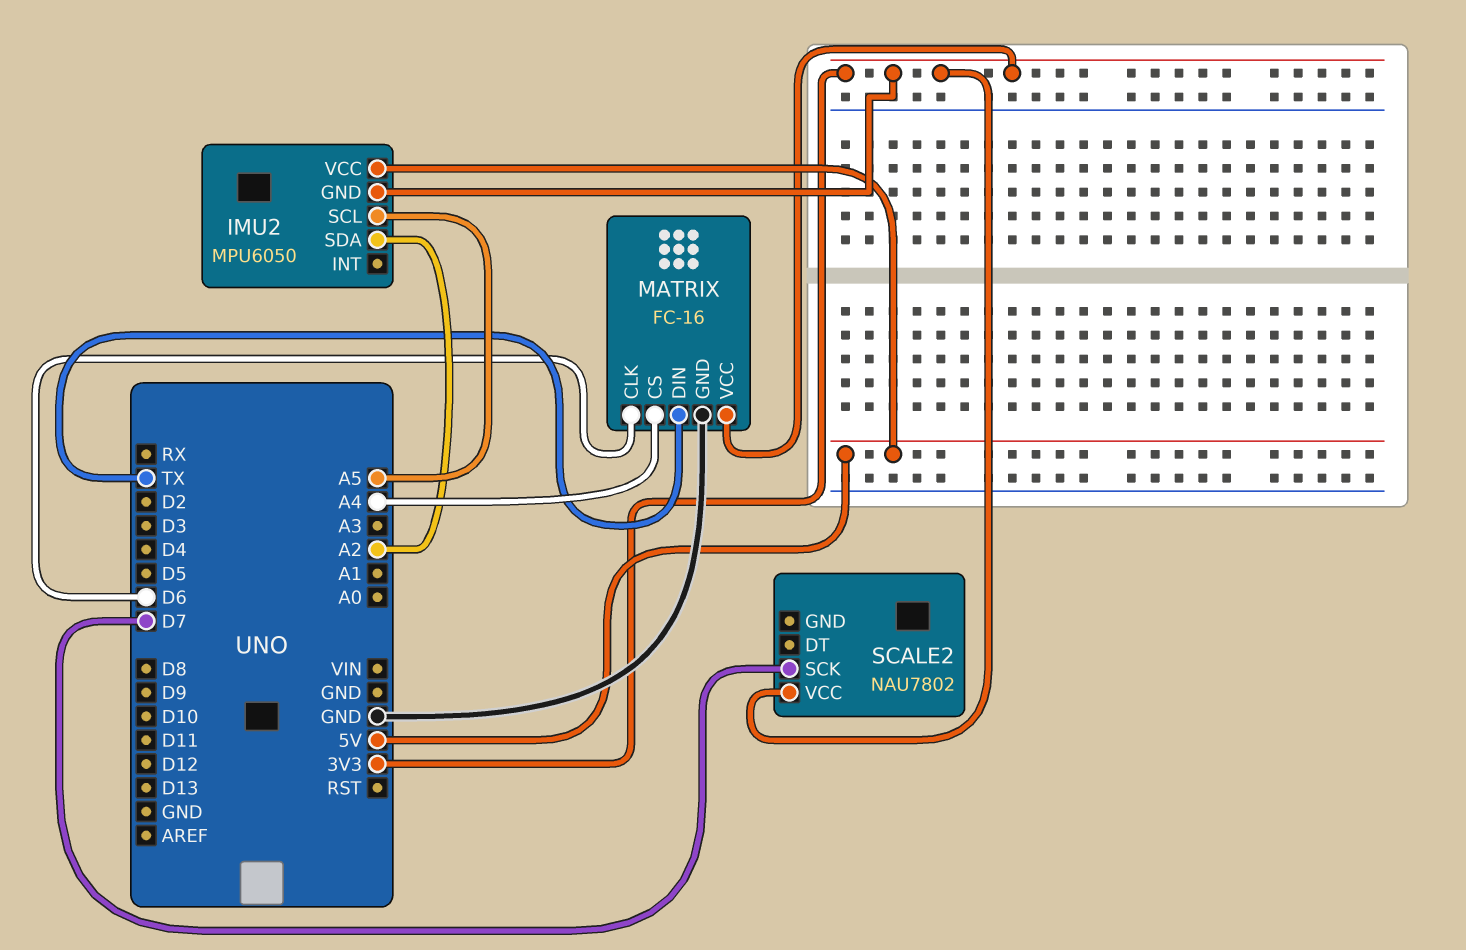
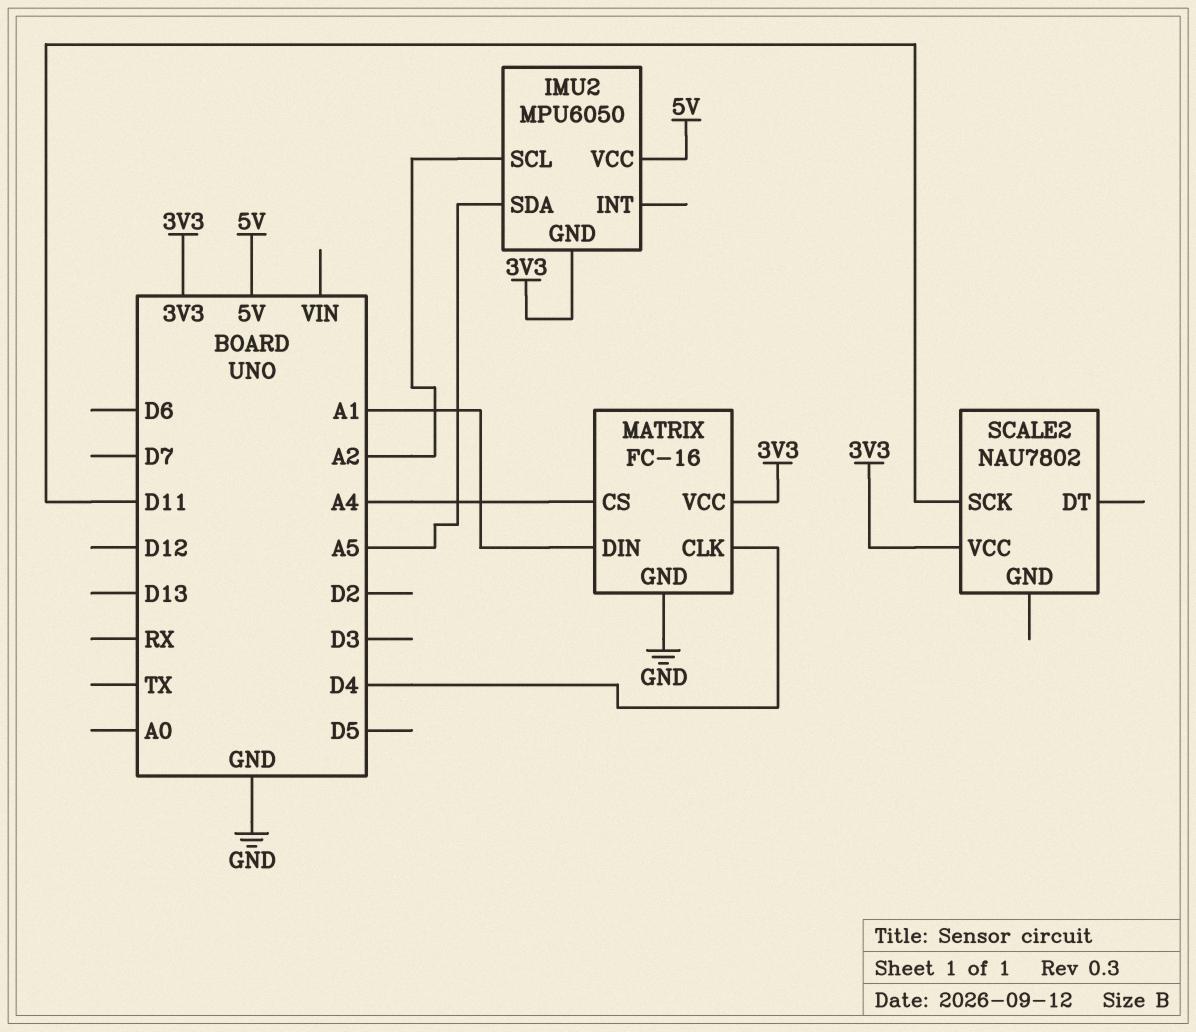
IMU2 pin SCL: A5 -> A2
IMU2 pin SDA: A2 -> A5
MATRIX pin CLK: D6 -> D4
MATRIX pin DIN: TX -> A1
SCALE2 pin SCK: D7 -> D11

